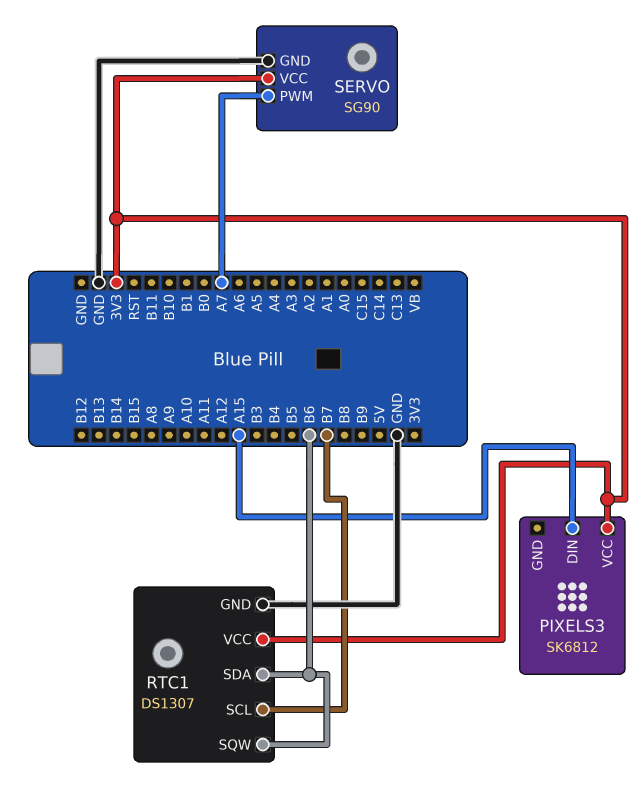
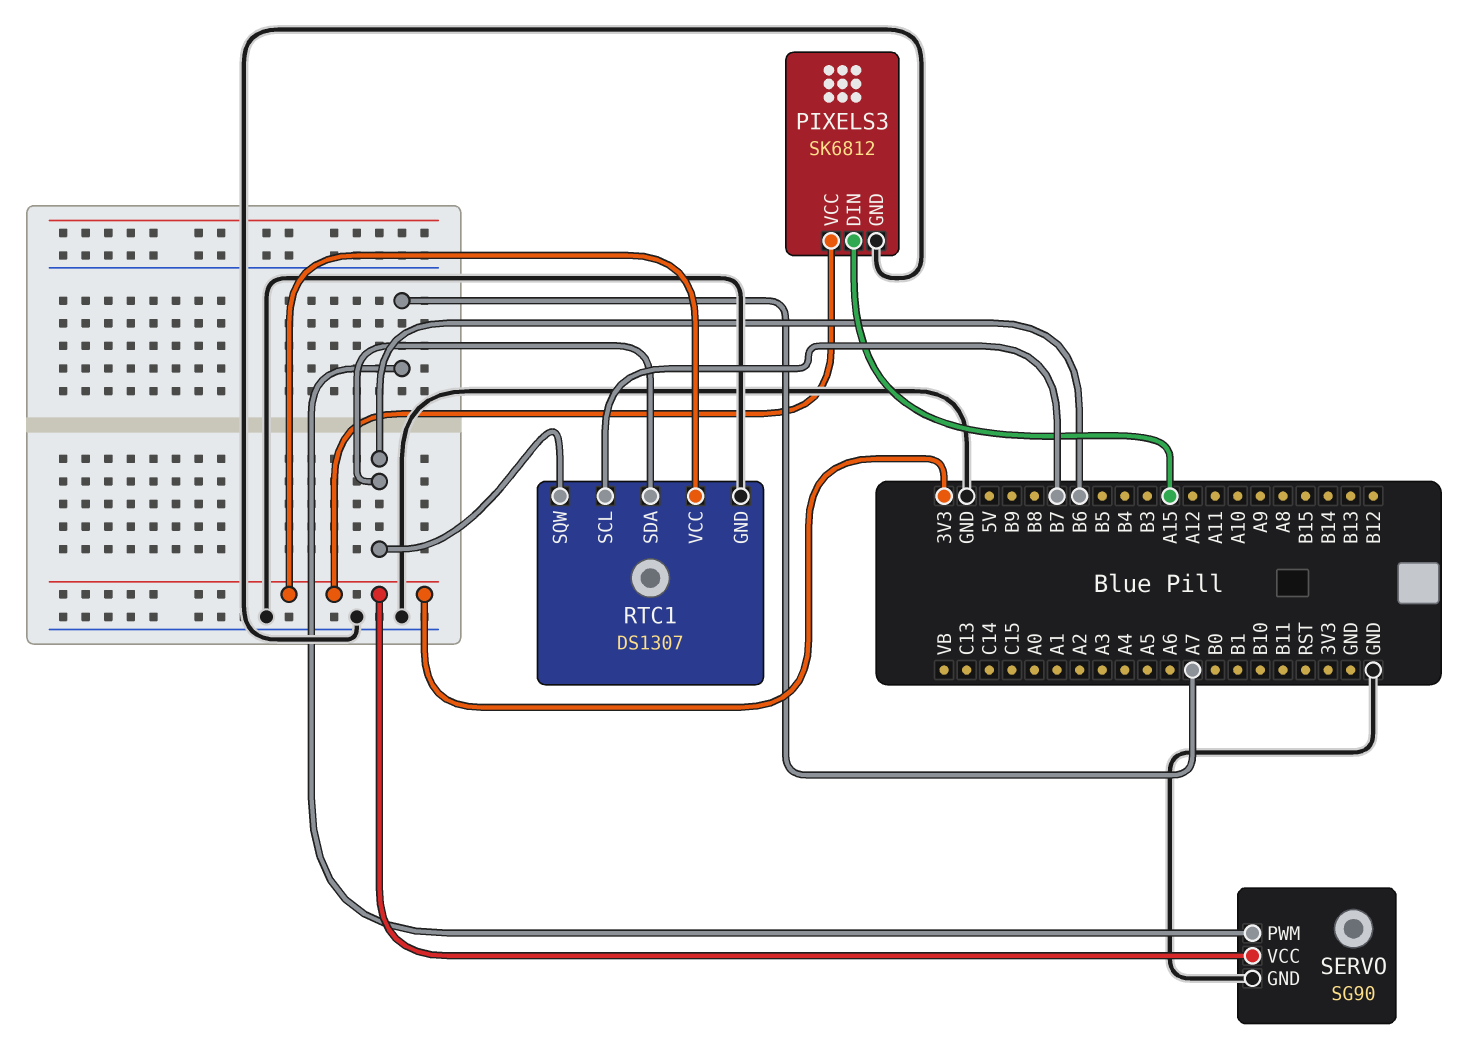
PIXELS3 pin GND: none -> GND

